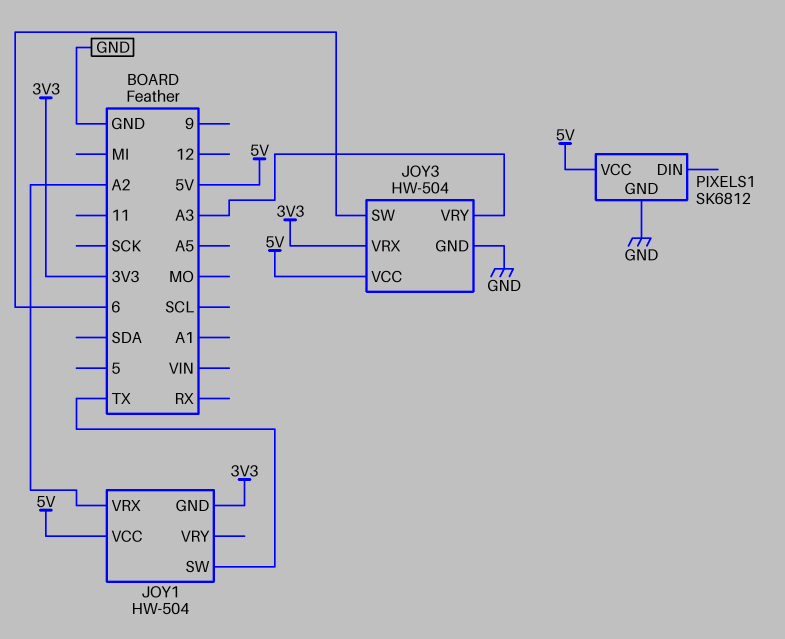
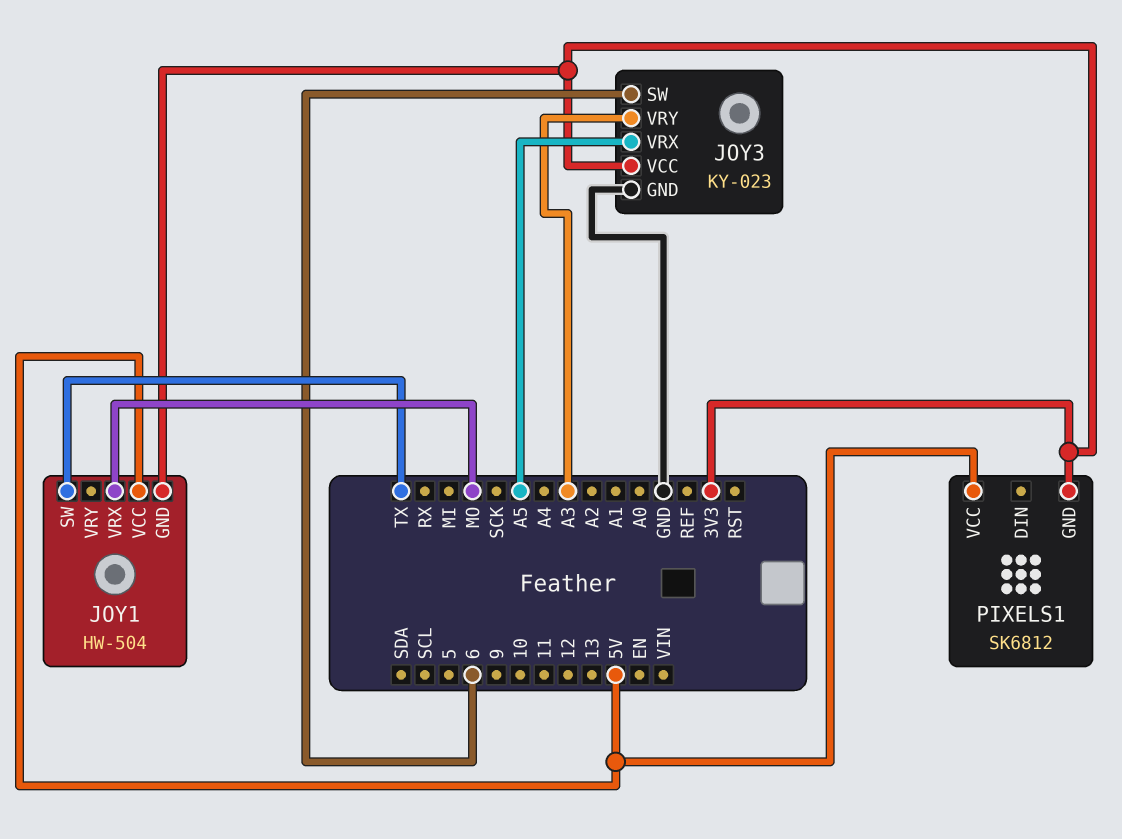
JOY1 pin VRX: A2 -> MO
JOY3: HW-504 -> KY-023
JOY3 pin VCC: 5V -> 3V3
JOY3 pin VRX: 3V3 -> A5
PIXELS1 pin GND: GND -> 3V3

